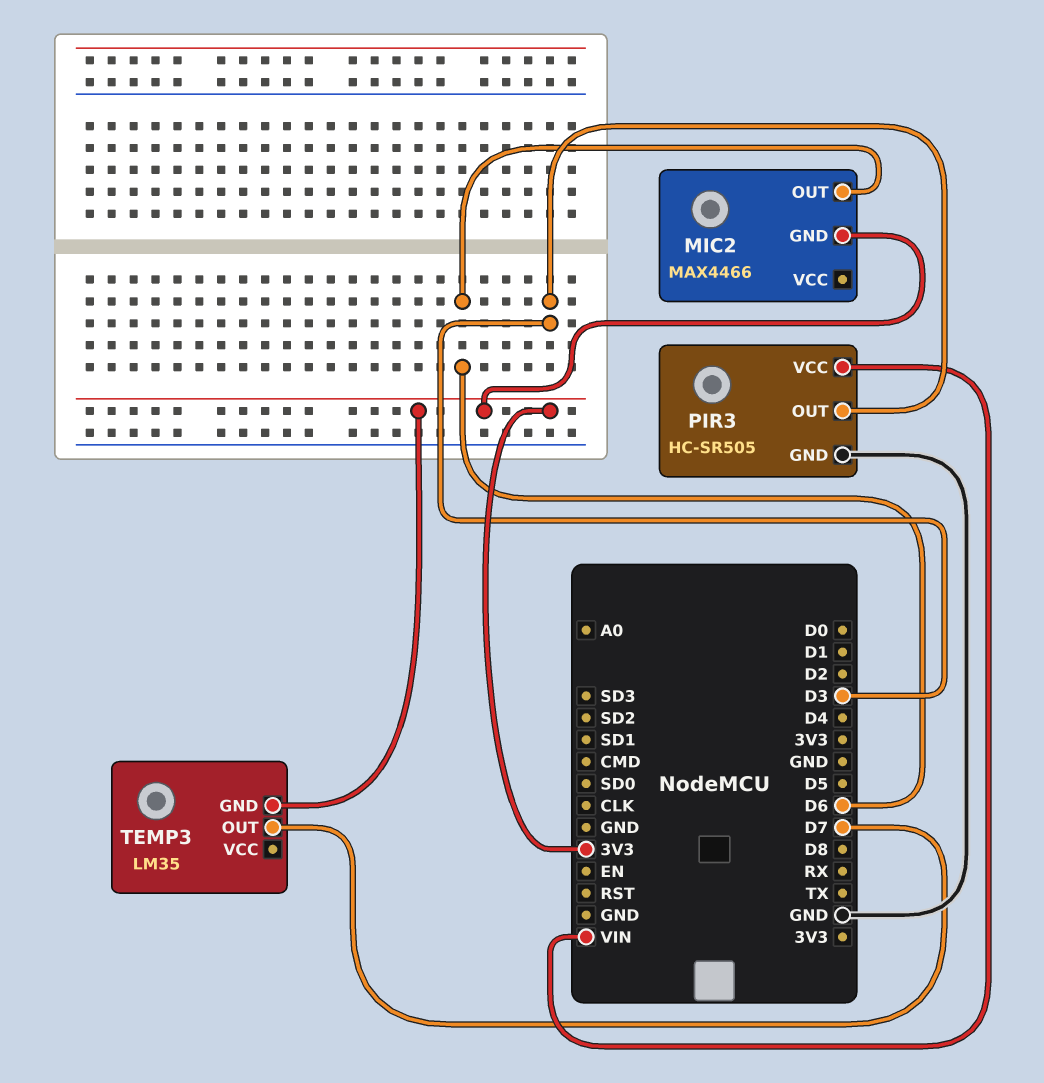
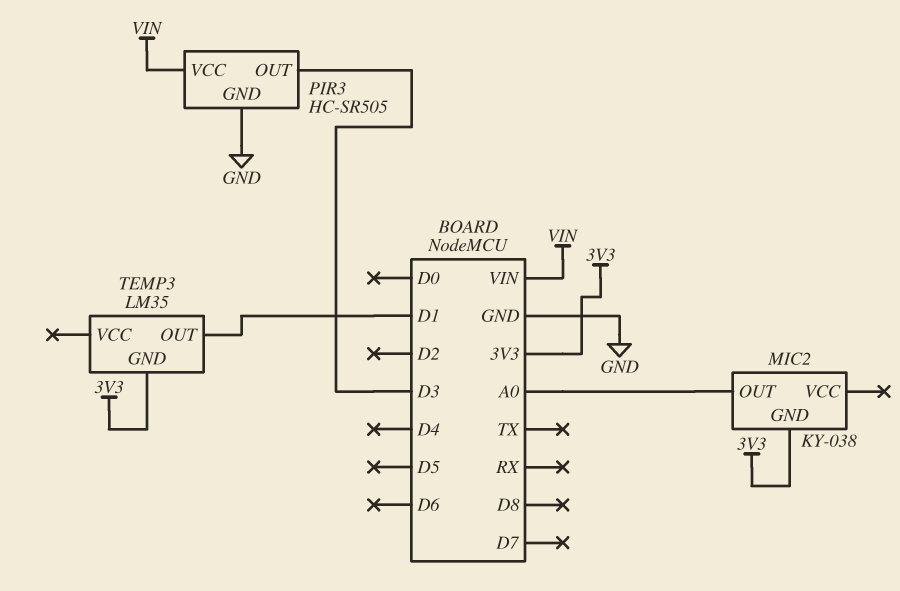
MIC2: MAX4466 -> KY-038
MIC2 pin OUT: D6 -> A0
TEMP3 pin OUT: D7 -> D1

